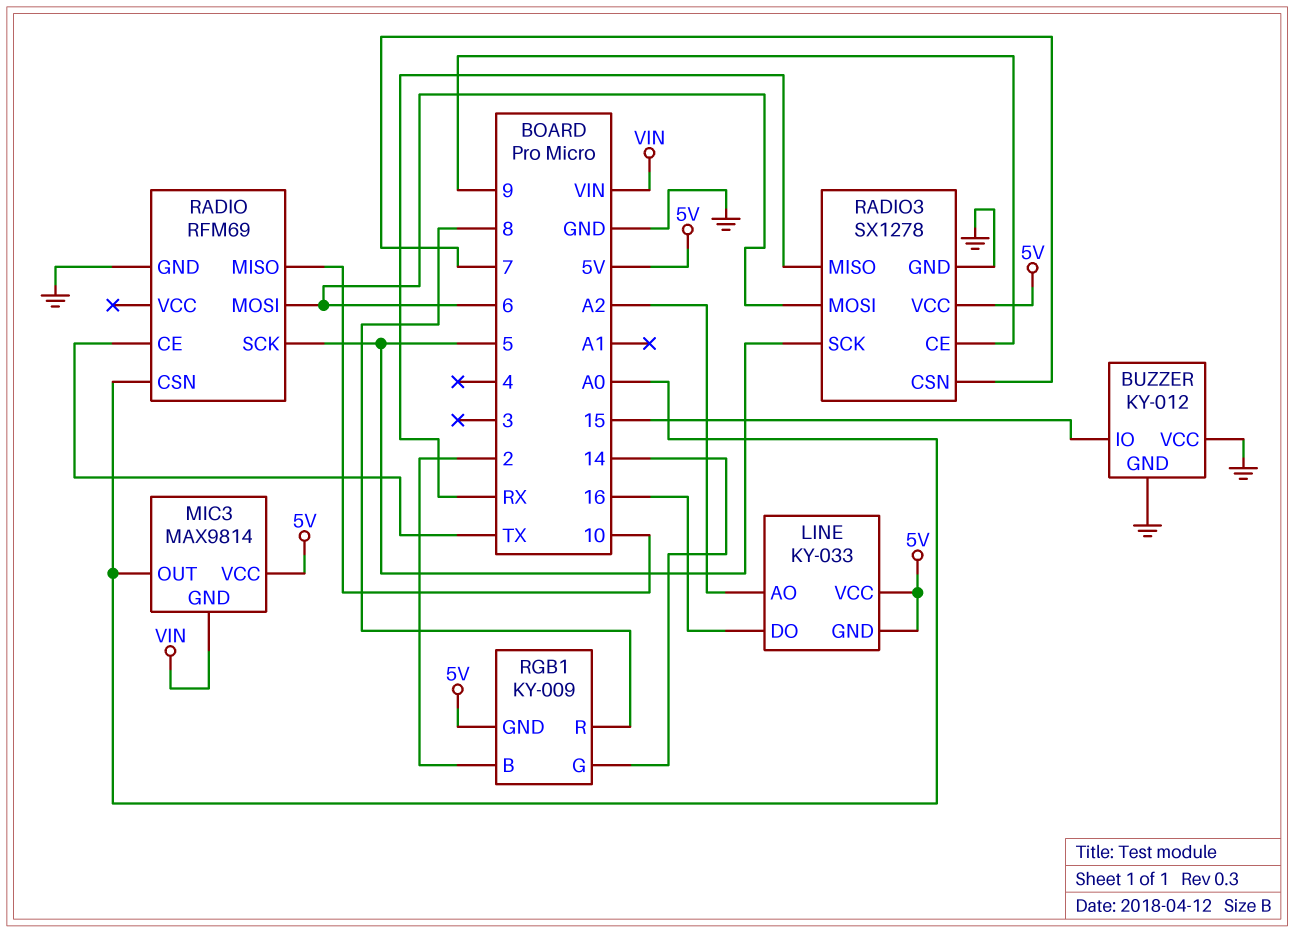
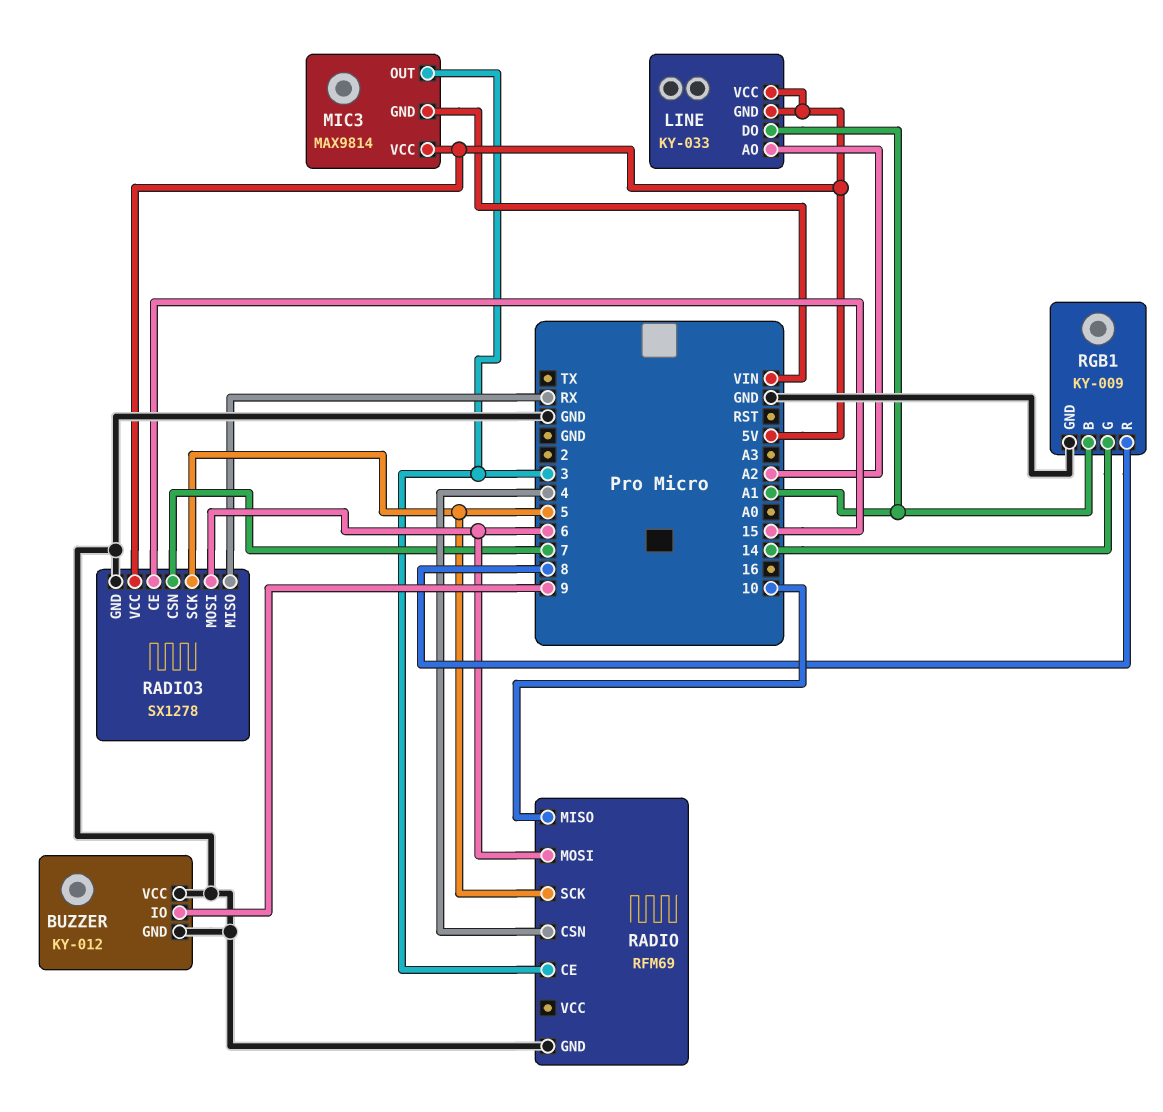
BUZZER pin IO: 15 -> 9
LINE pin DO: 16 -> A1
MIC3 pin OUT: A0 -> 3
RADIO pin CE: TX -> 3
RADIO pin CSN: A0 -> 4
RADIO3 pin CE: 9 -> 15
RGB1 pin B: 2 -> A1
RGB1 pin GND: 5V -> GND

